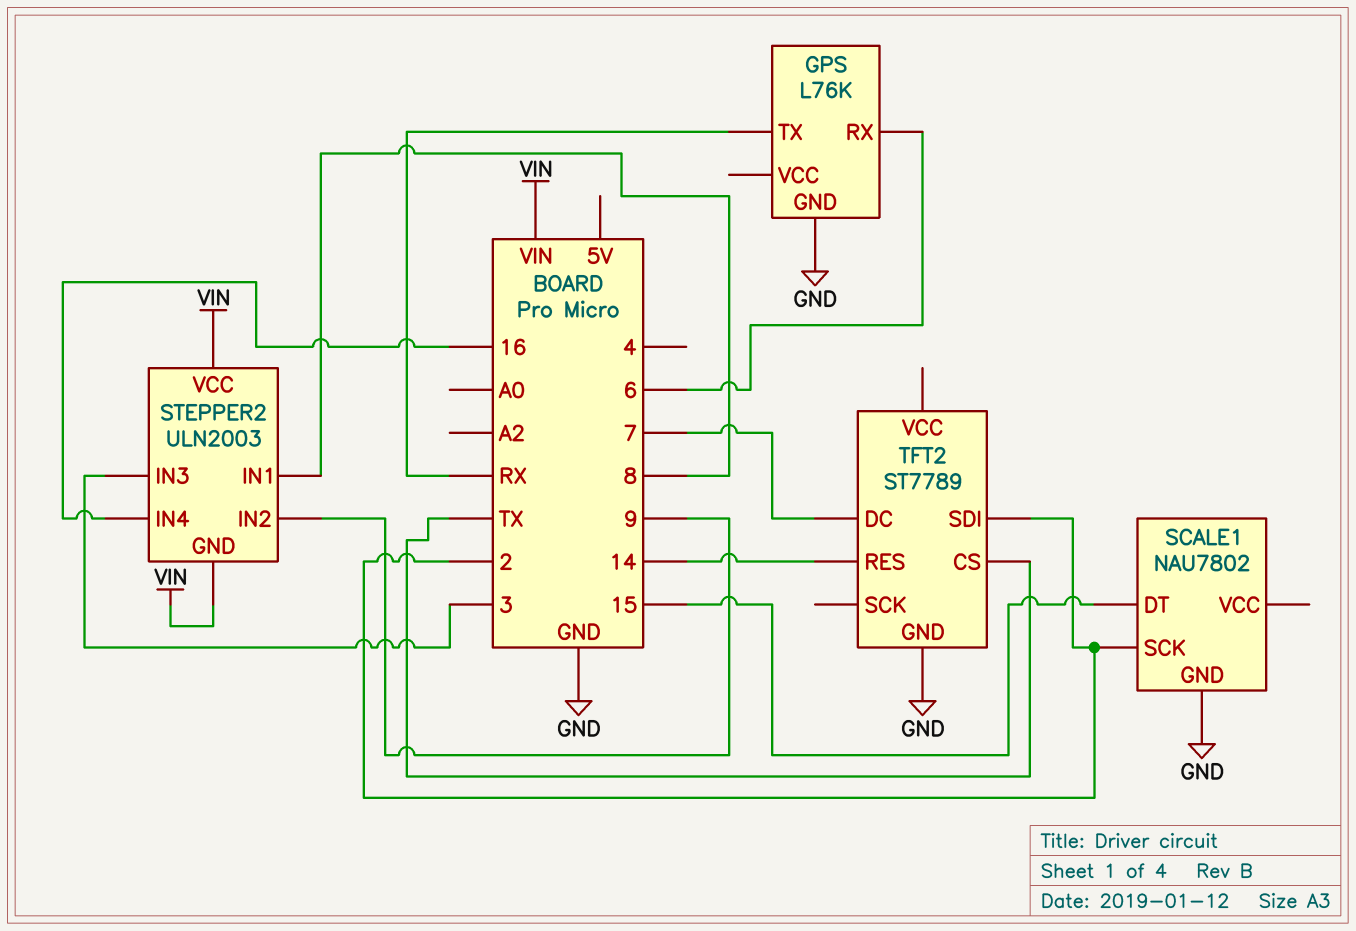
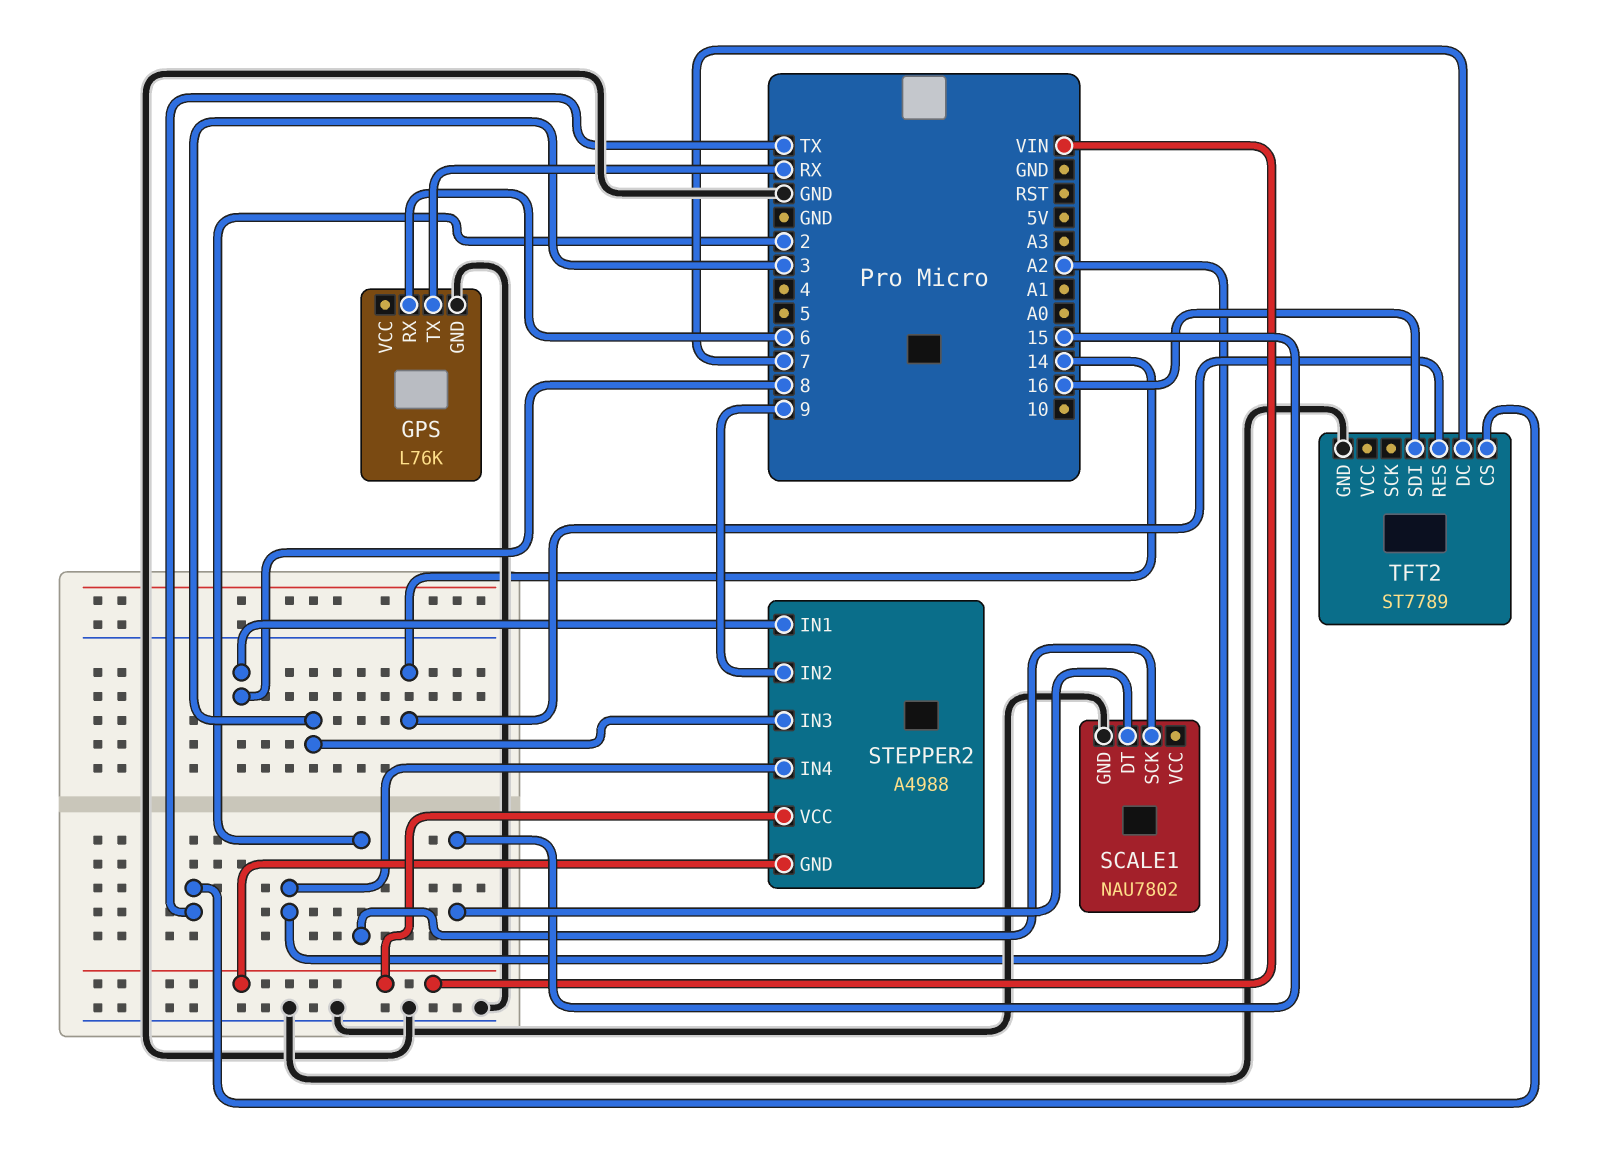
STEPPER2: ULN2003 -> A4988
STEPPER2 pin IN4: 16 -> A2
TFT2 pin SDI: 2 -> 16

